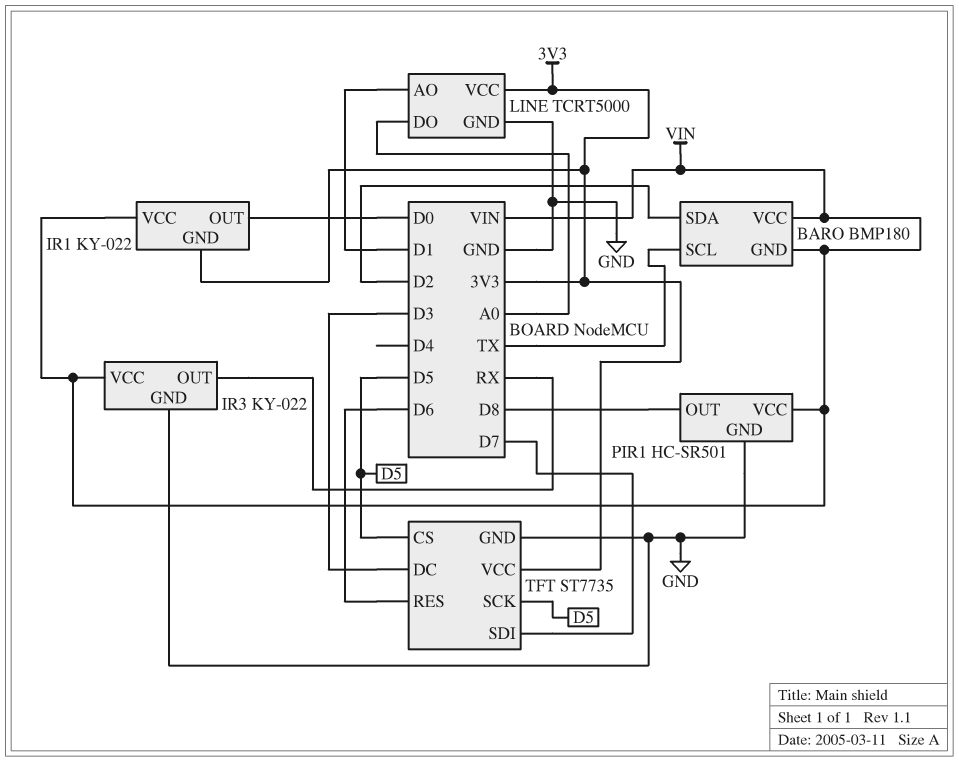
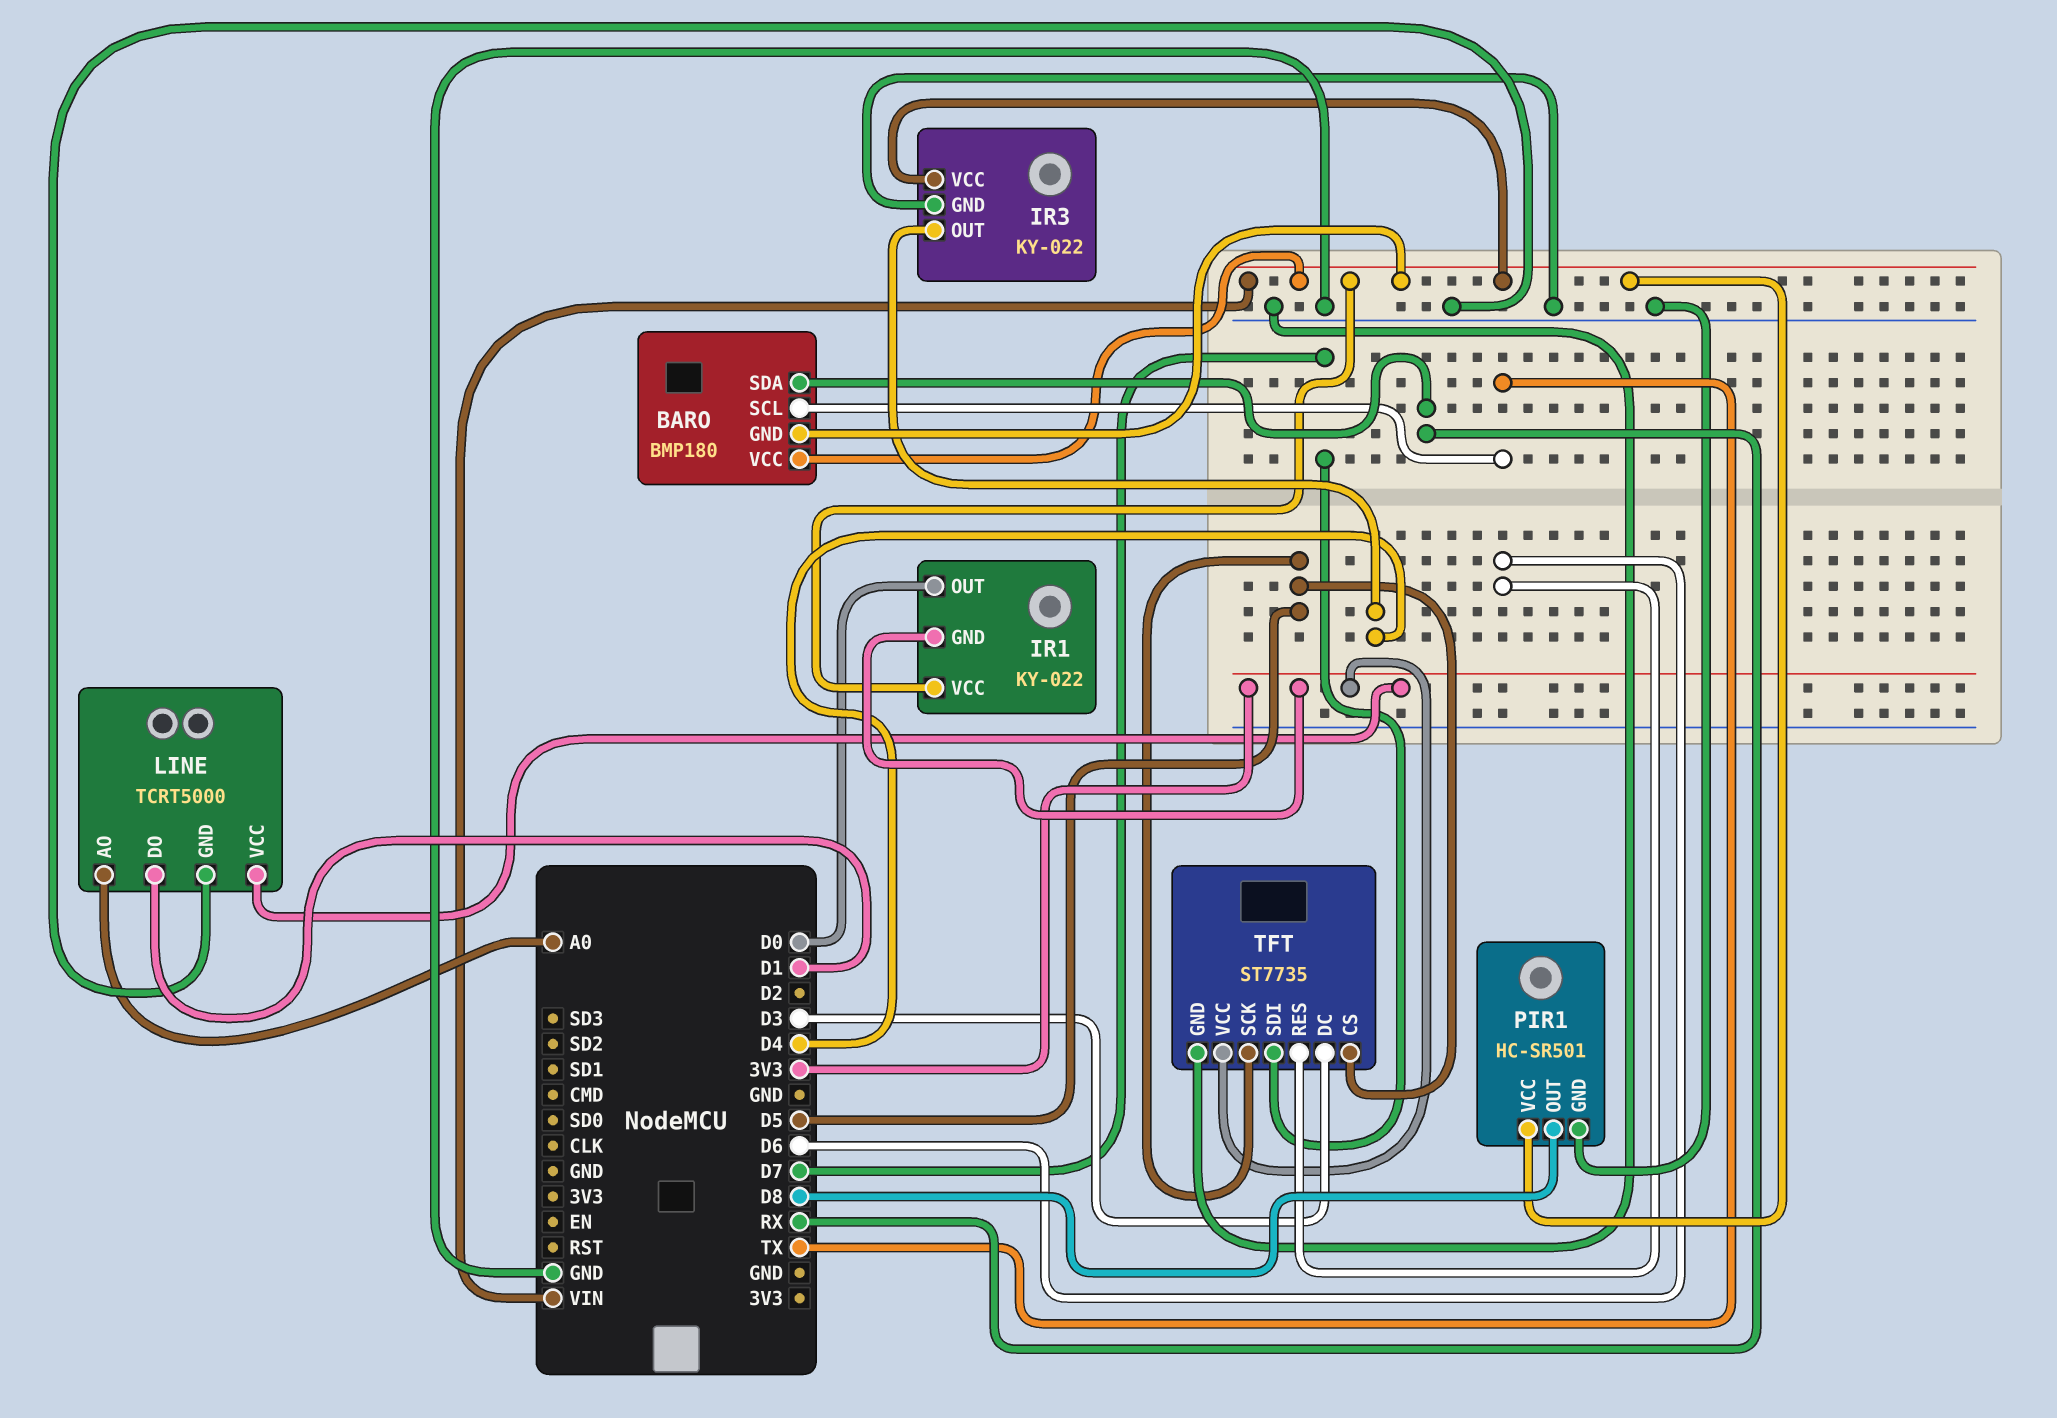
BARO pin SDA: D2 -> RX
IR3 pin OUT: RX -> D4
LINE pin AO: D1 -> A0
LINE pin DO: A0 -> D1

